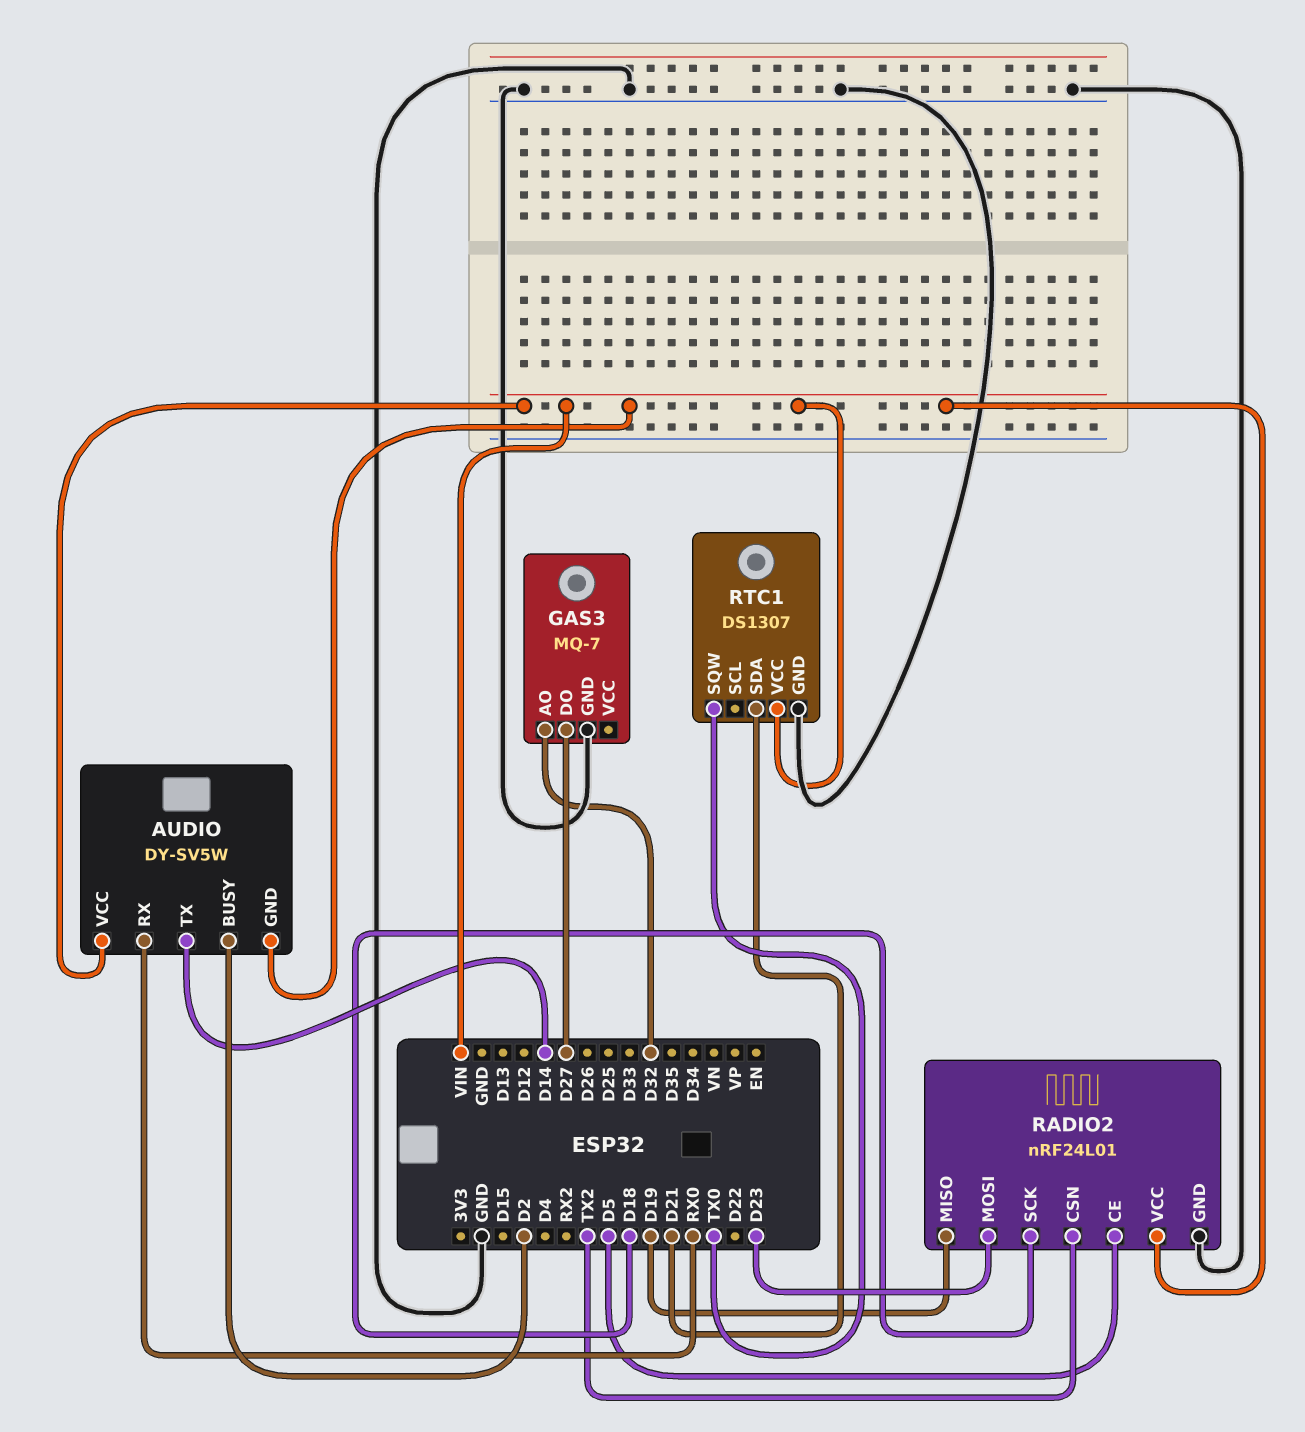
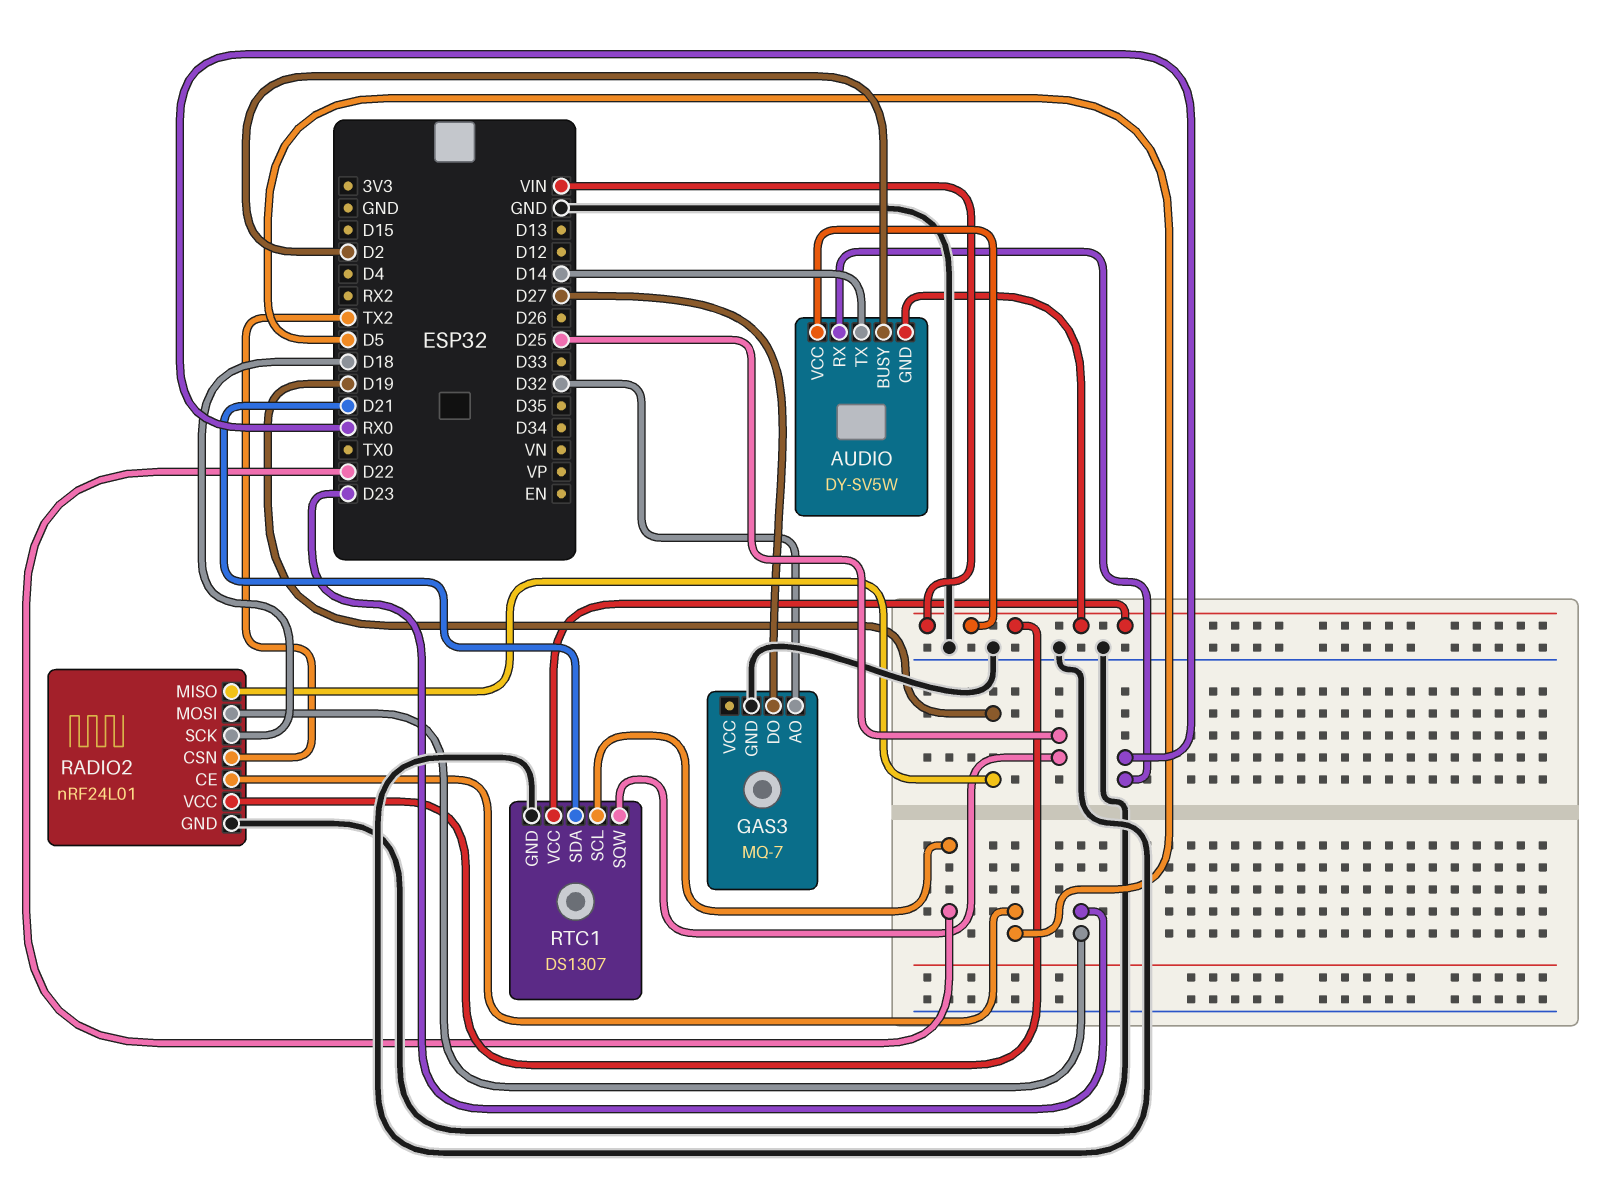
RTC1 pin SCL: none -> D22
RTC1 pin SQW: TX0 -> D25

